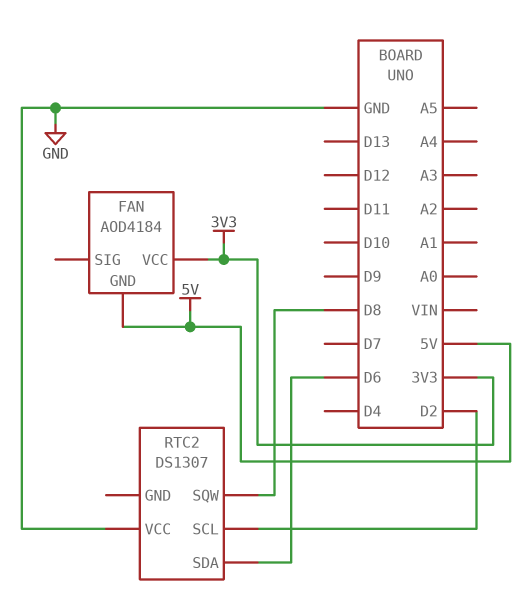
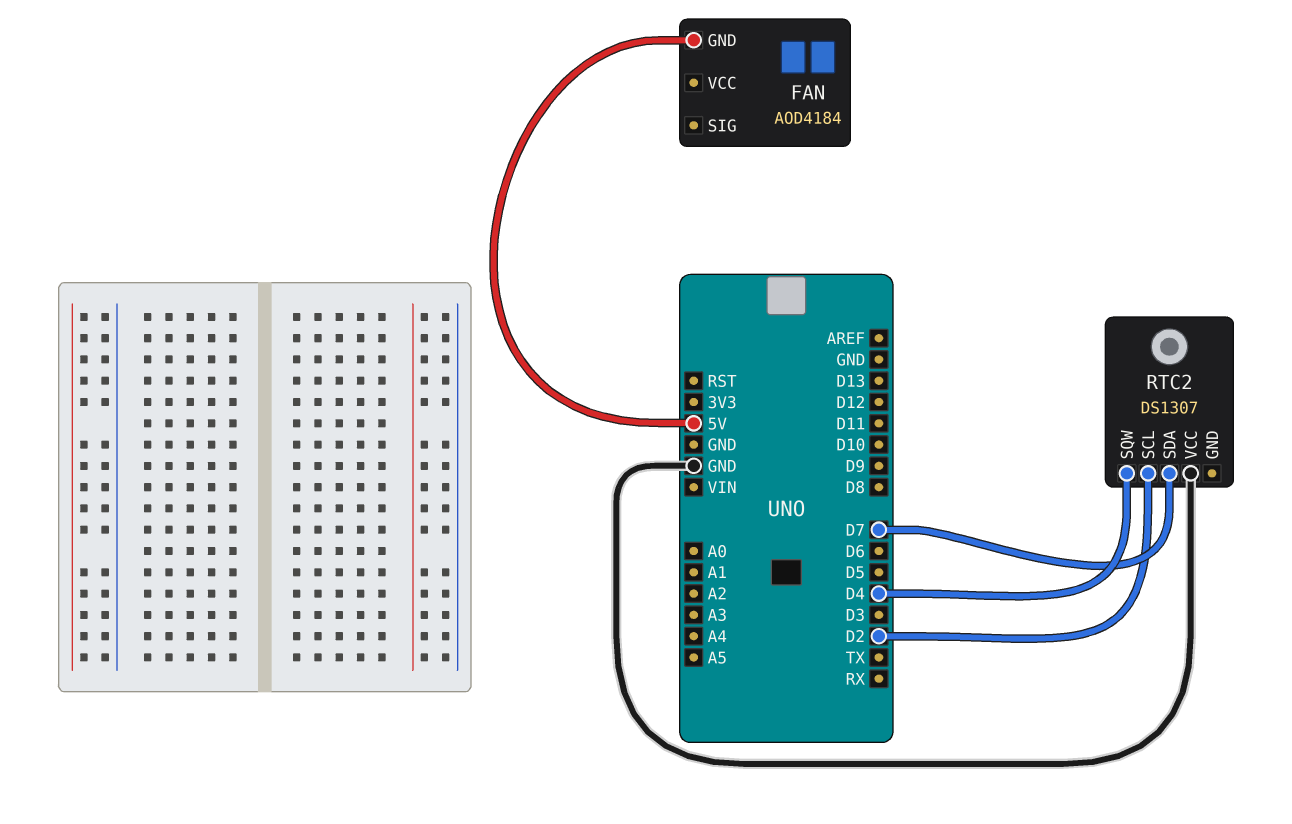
FAN pin VCC: 3V3 -> none
RTC2 pin SDA: D6 -> D7
RTC2 pin SQW: D8 -> D4

